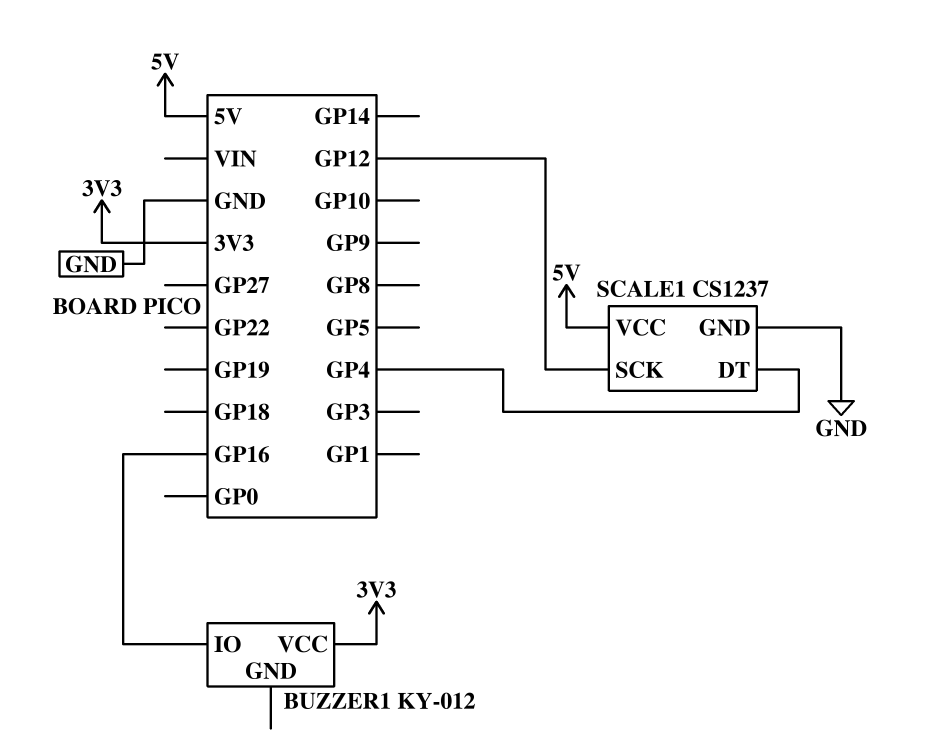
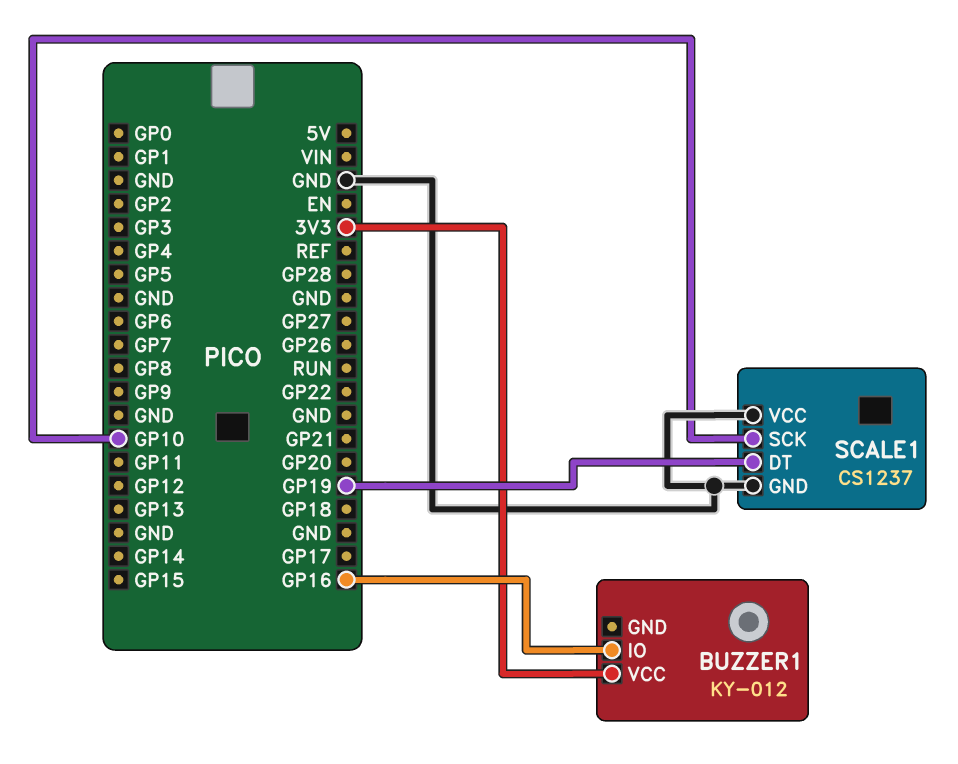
SCALE1 pin DT: GP4 -> GP19
SCALE1 pin SCK: GP12 -> GP10
SCALE1 pin VCC: 5V -> GND

